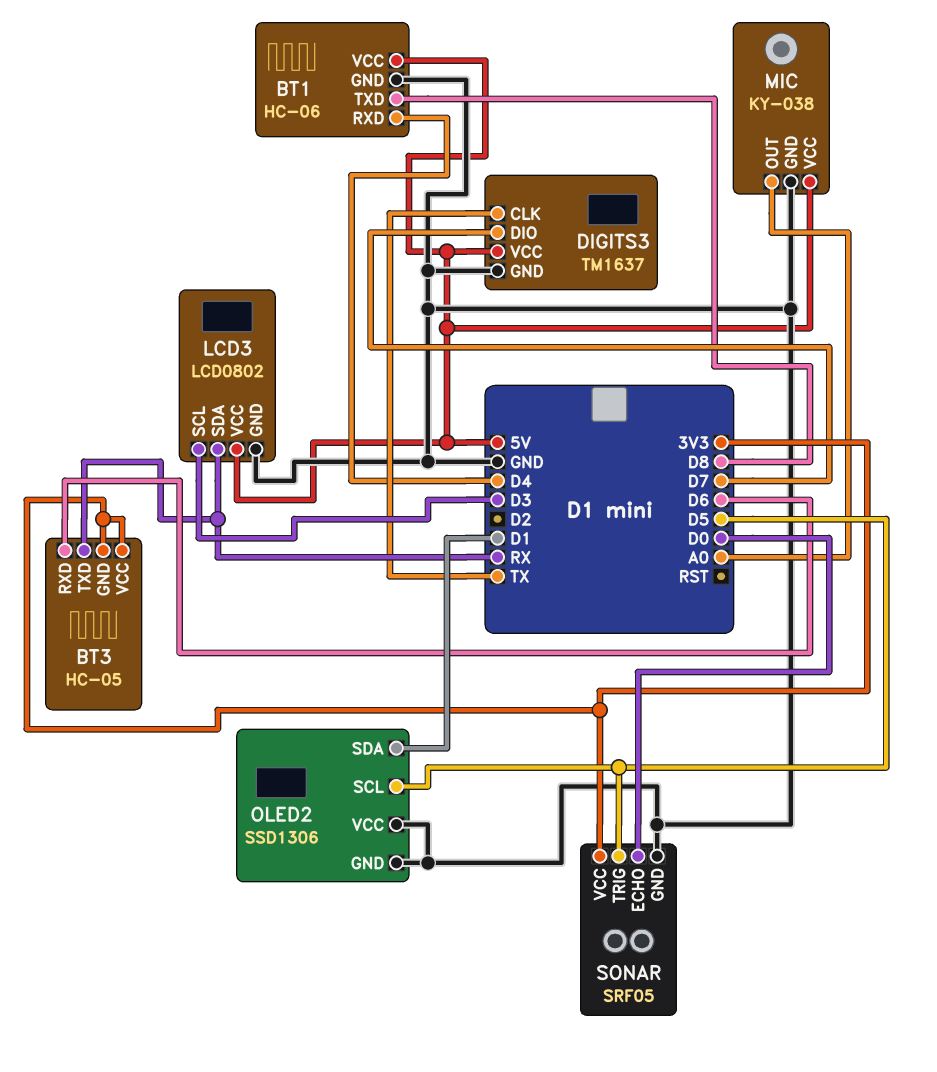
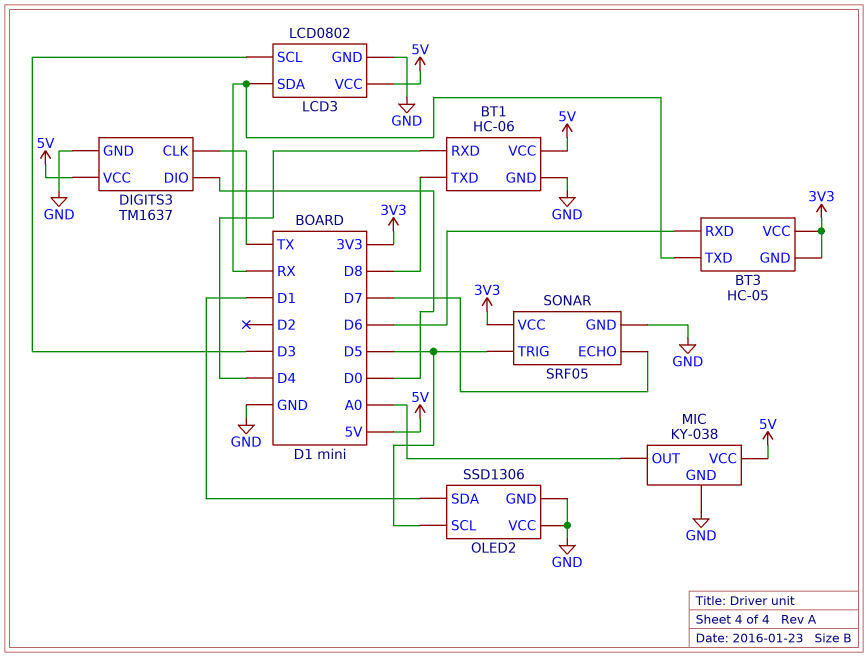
DIGITS3 pin DIO: D7 -> D0
SONAR pin ECHO: D0 -> D7

